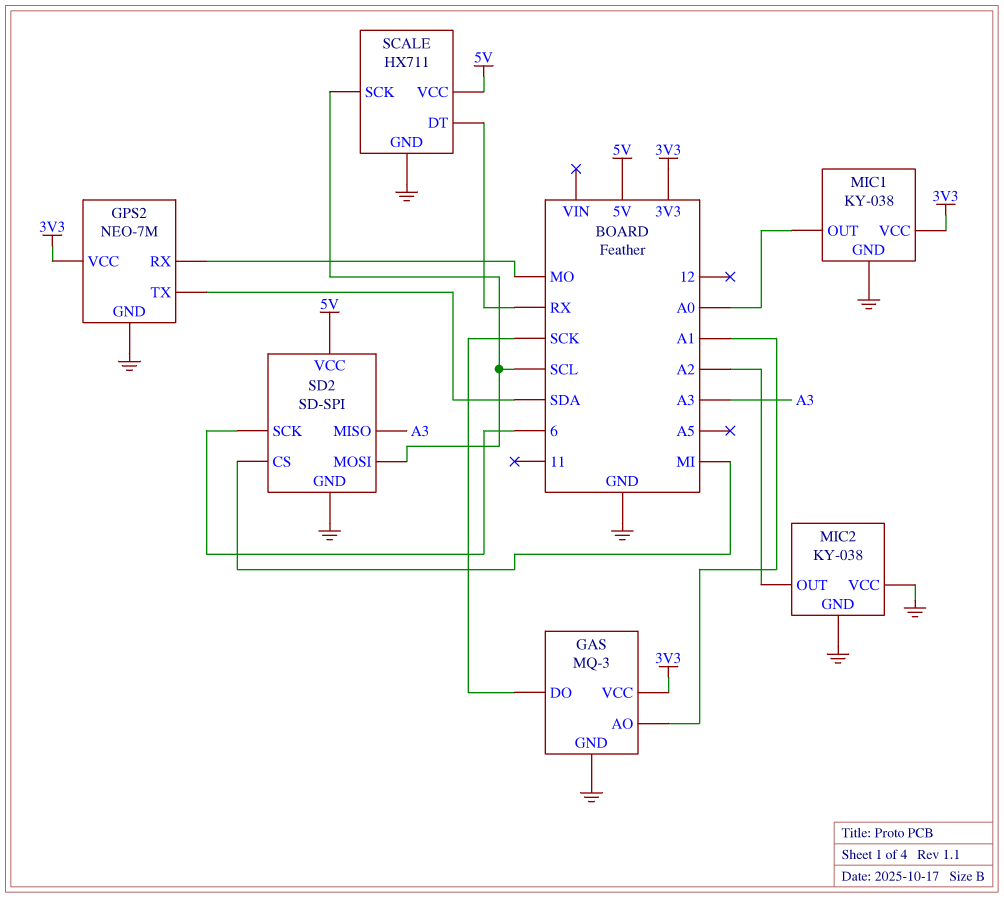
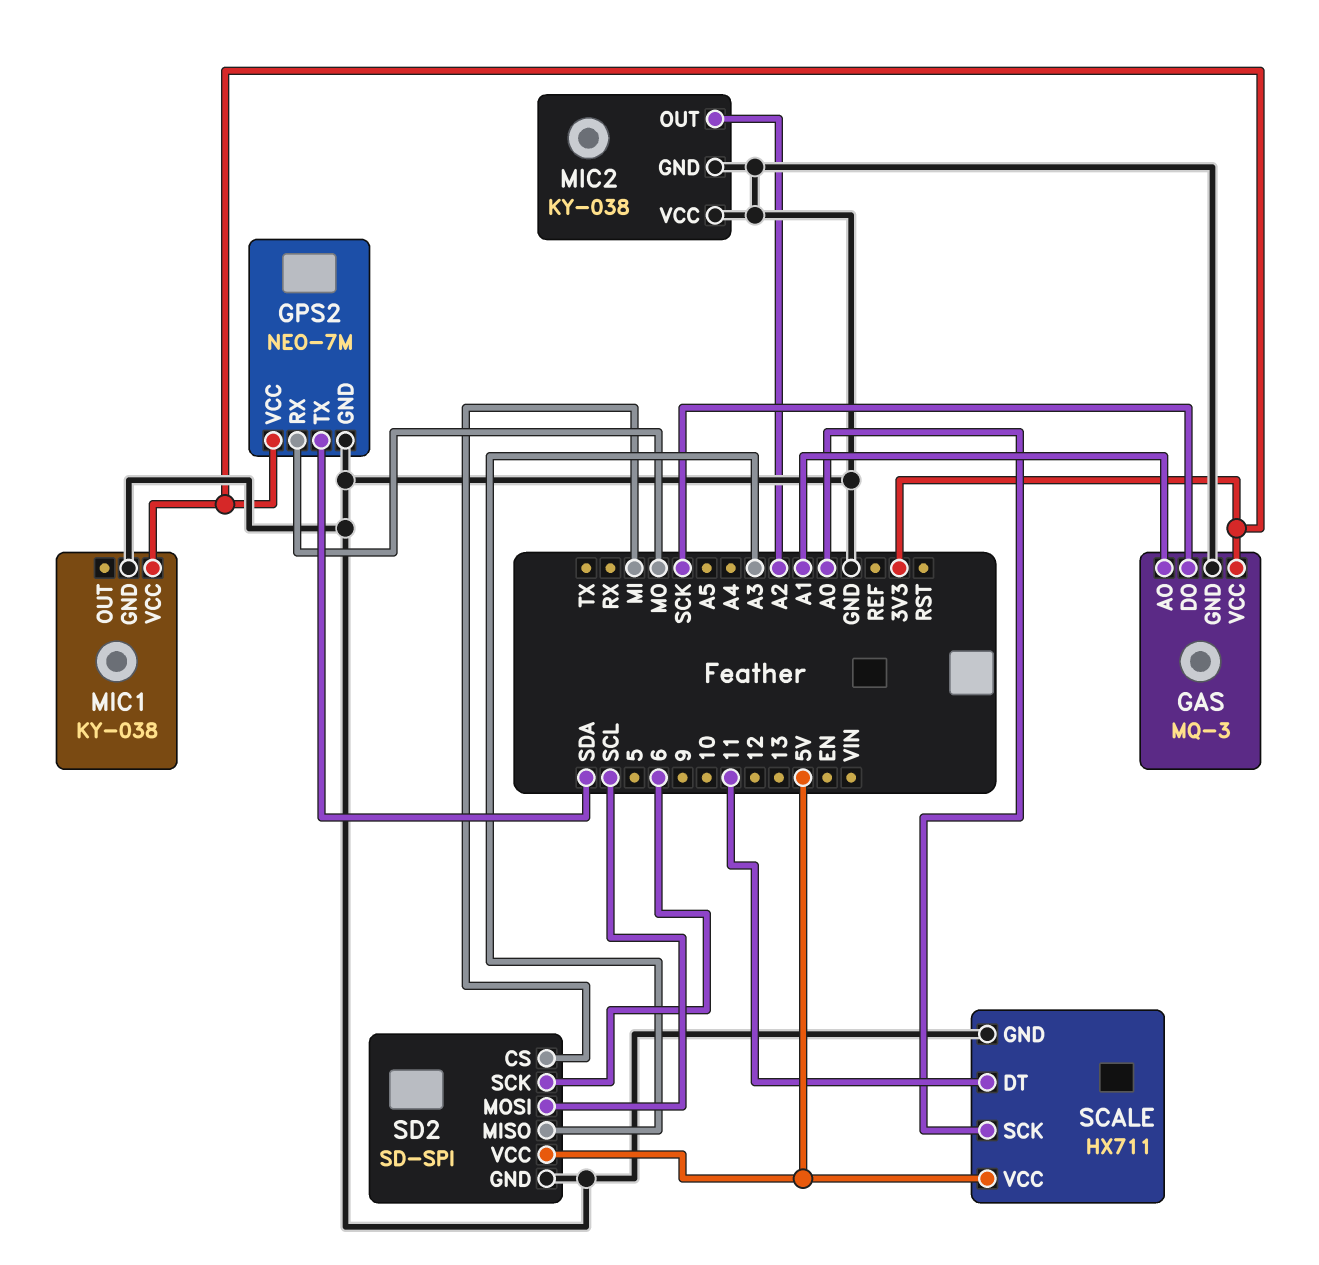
MIC1 pin OUT: A0 -> none
SCALE pin DT: RX -> 11
SCALE pin SCK: SCL -> A0

